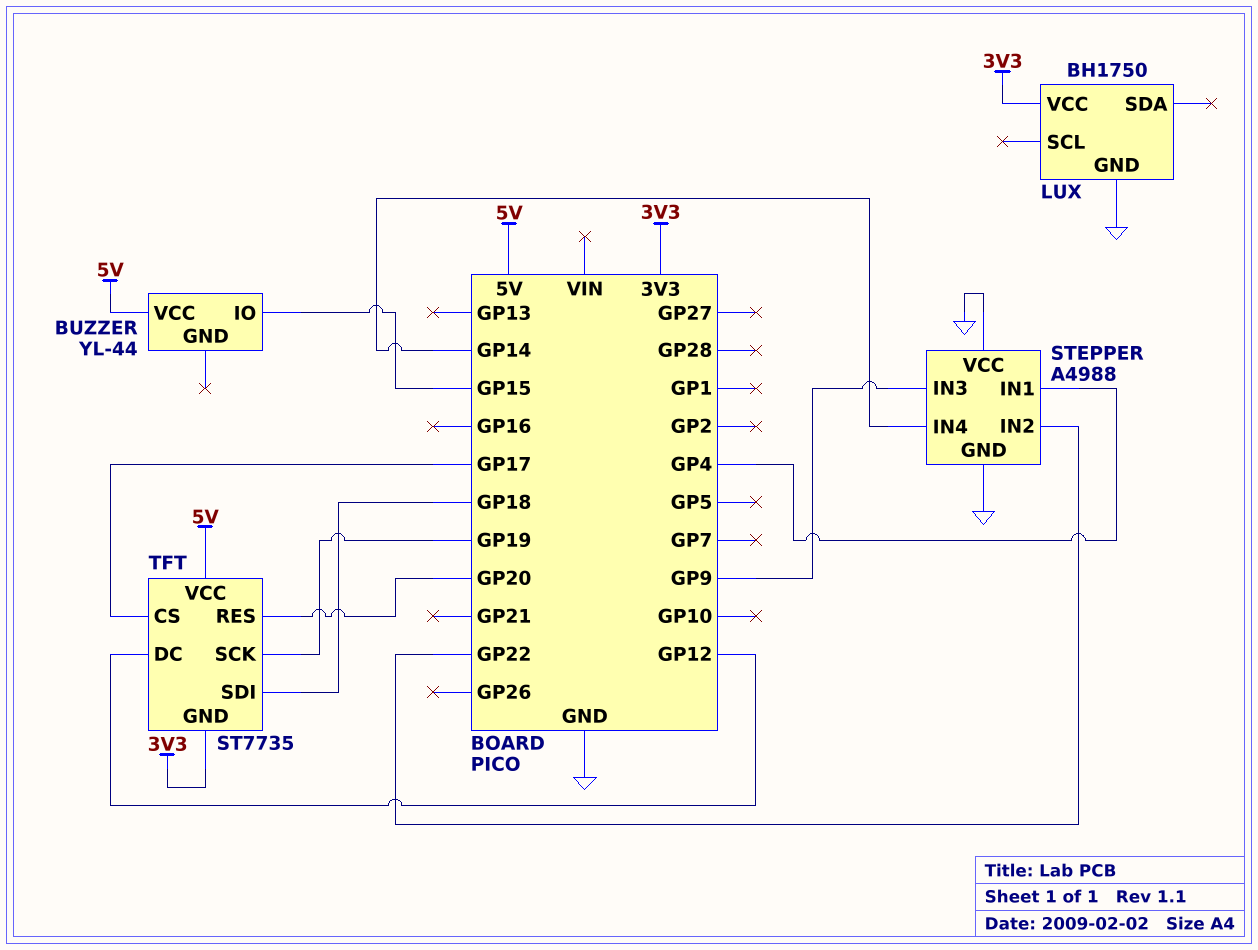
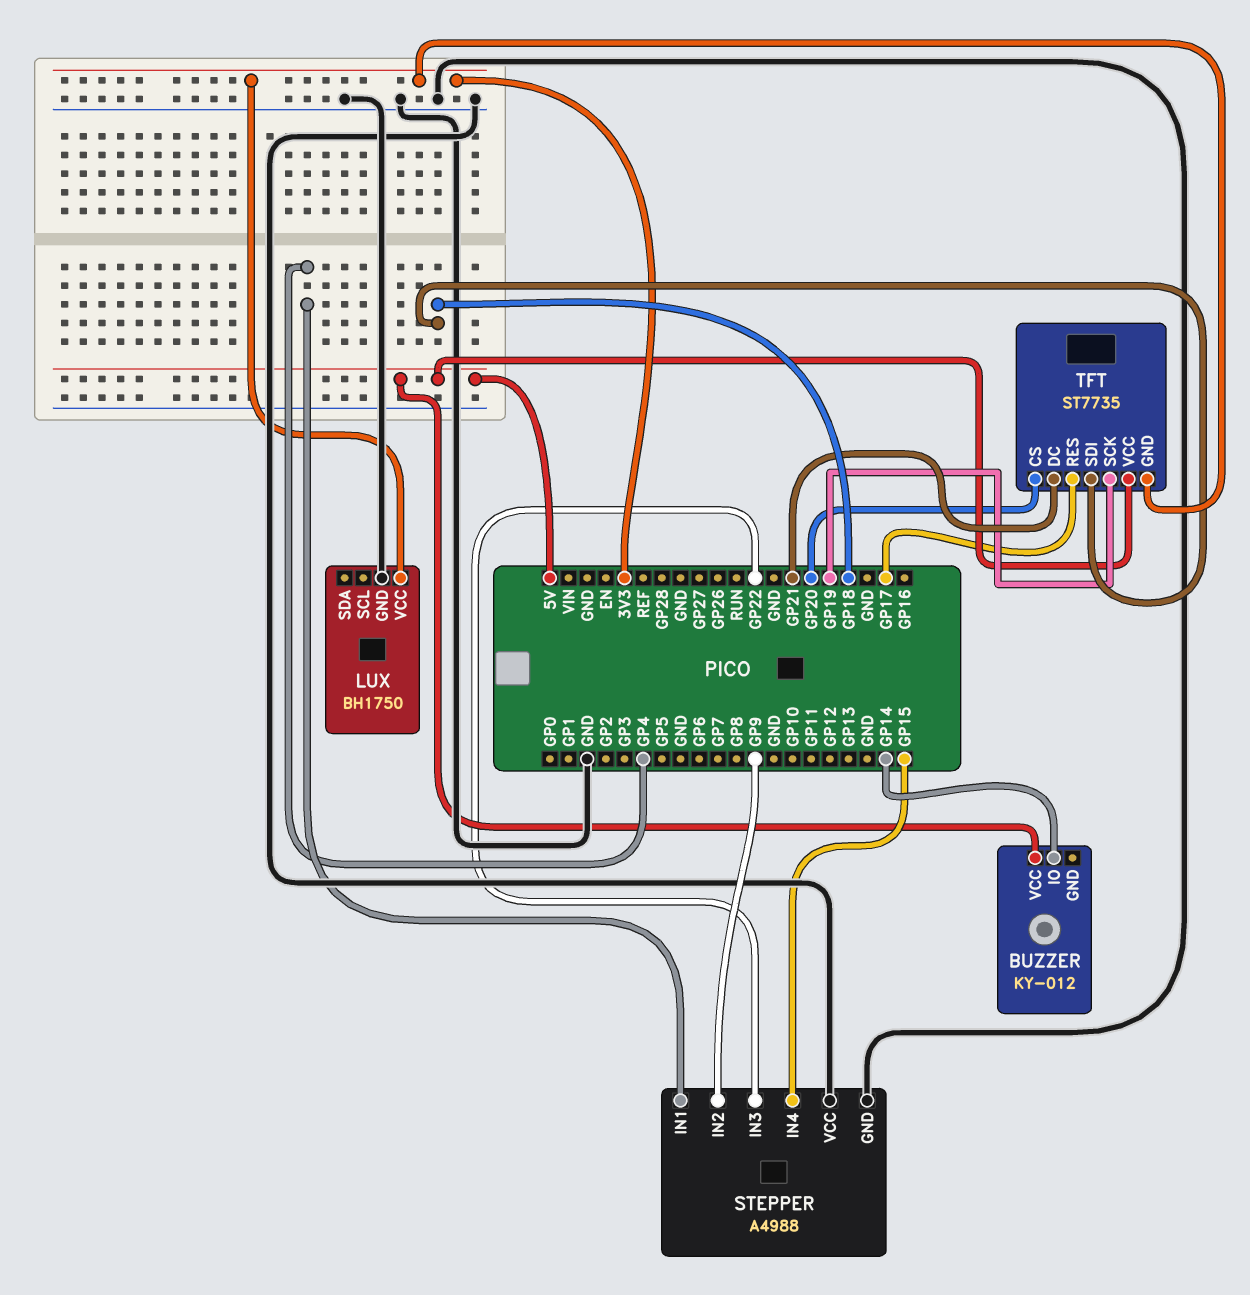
BUZZER: YL-44 -> KY-012
BUZZER pin IO: GP15 -> GP14
STEPPER pin IN2: GP22 -> GP9
STEPPER pin IN3: GP9 -> GP22
STEPPER pin IN4: GP14 -> GP15
TFT pin CS: GP17 -> GP20
TFT pin DC: GP12 -> GP21
TFT pin RES: GP20 -> GP17

